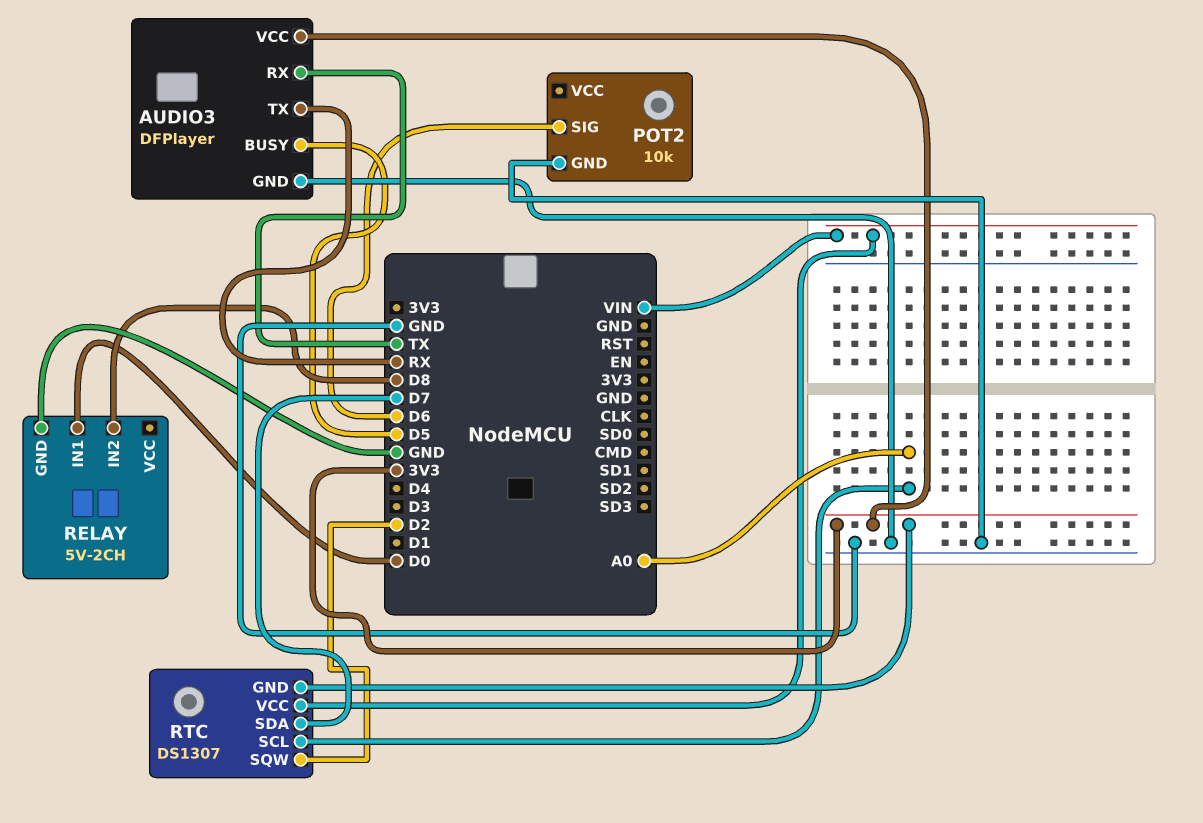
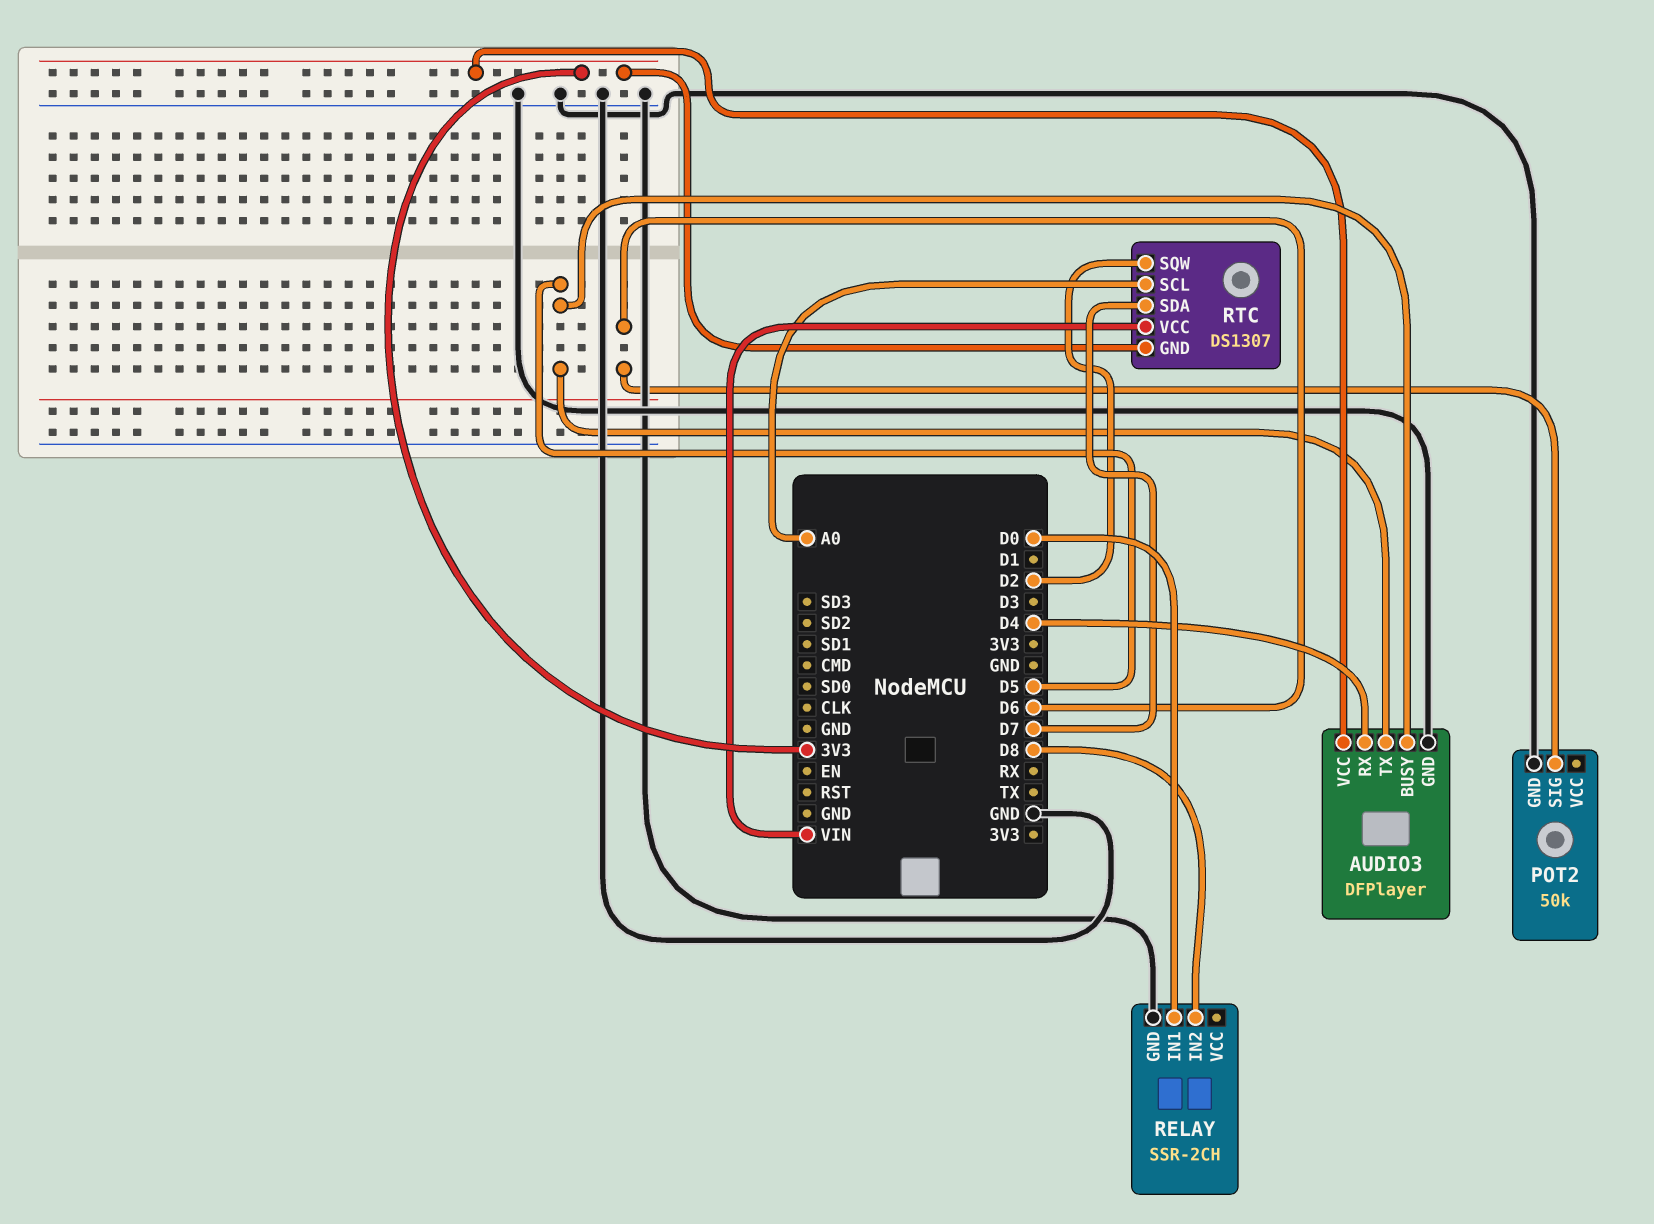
AUDIO3 pin RX: TX -> D4
AUDIO3 pin TX: RX -> D5
POT2: 10k -> 50k
RELAY: 5V-2CH -> SSR-2CH

